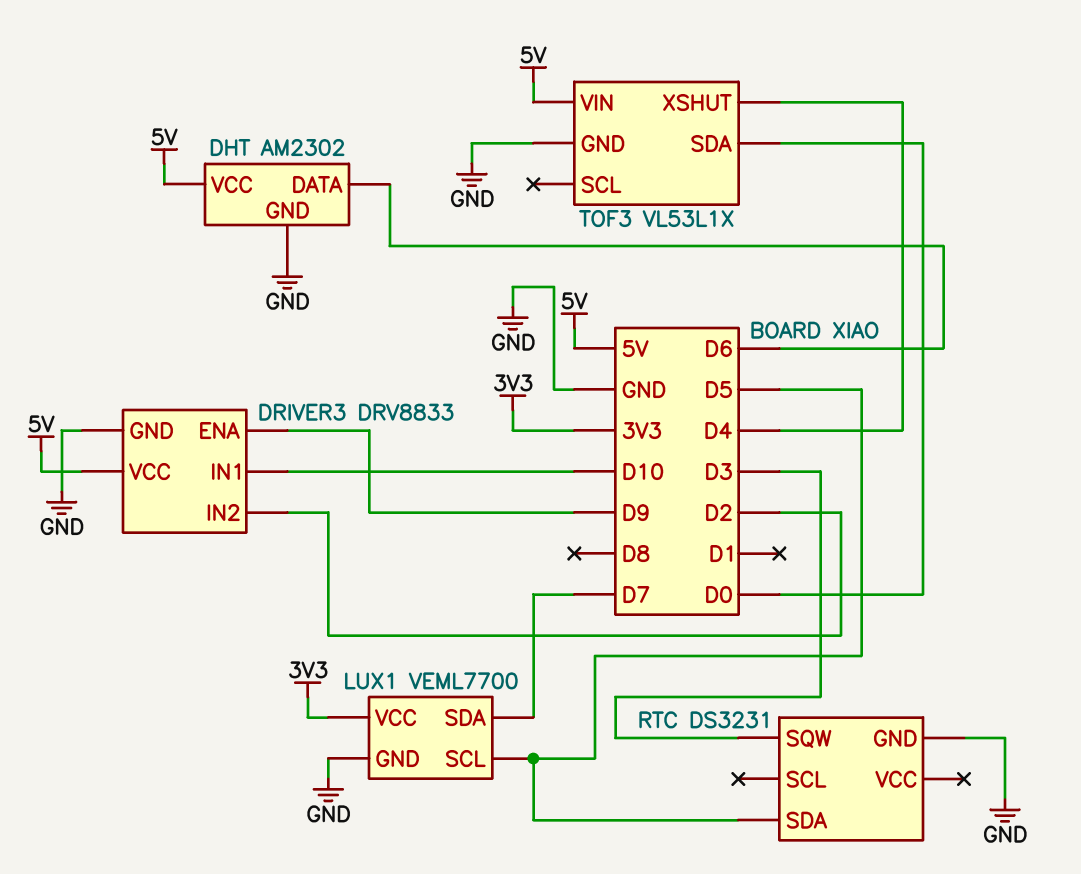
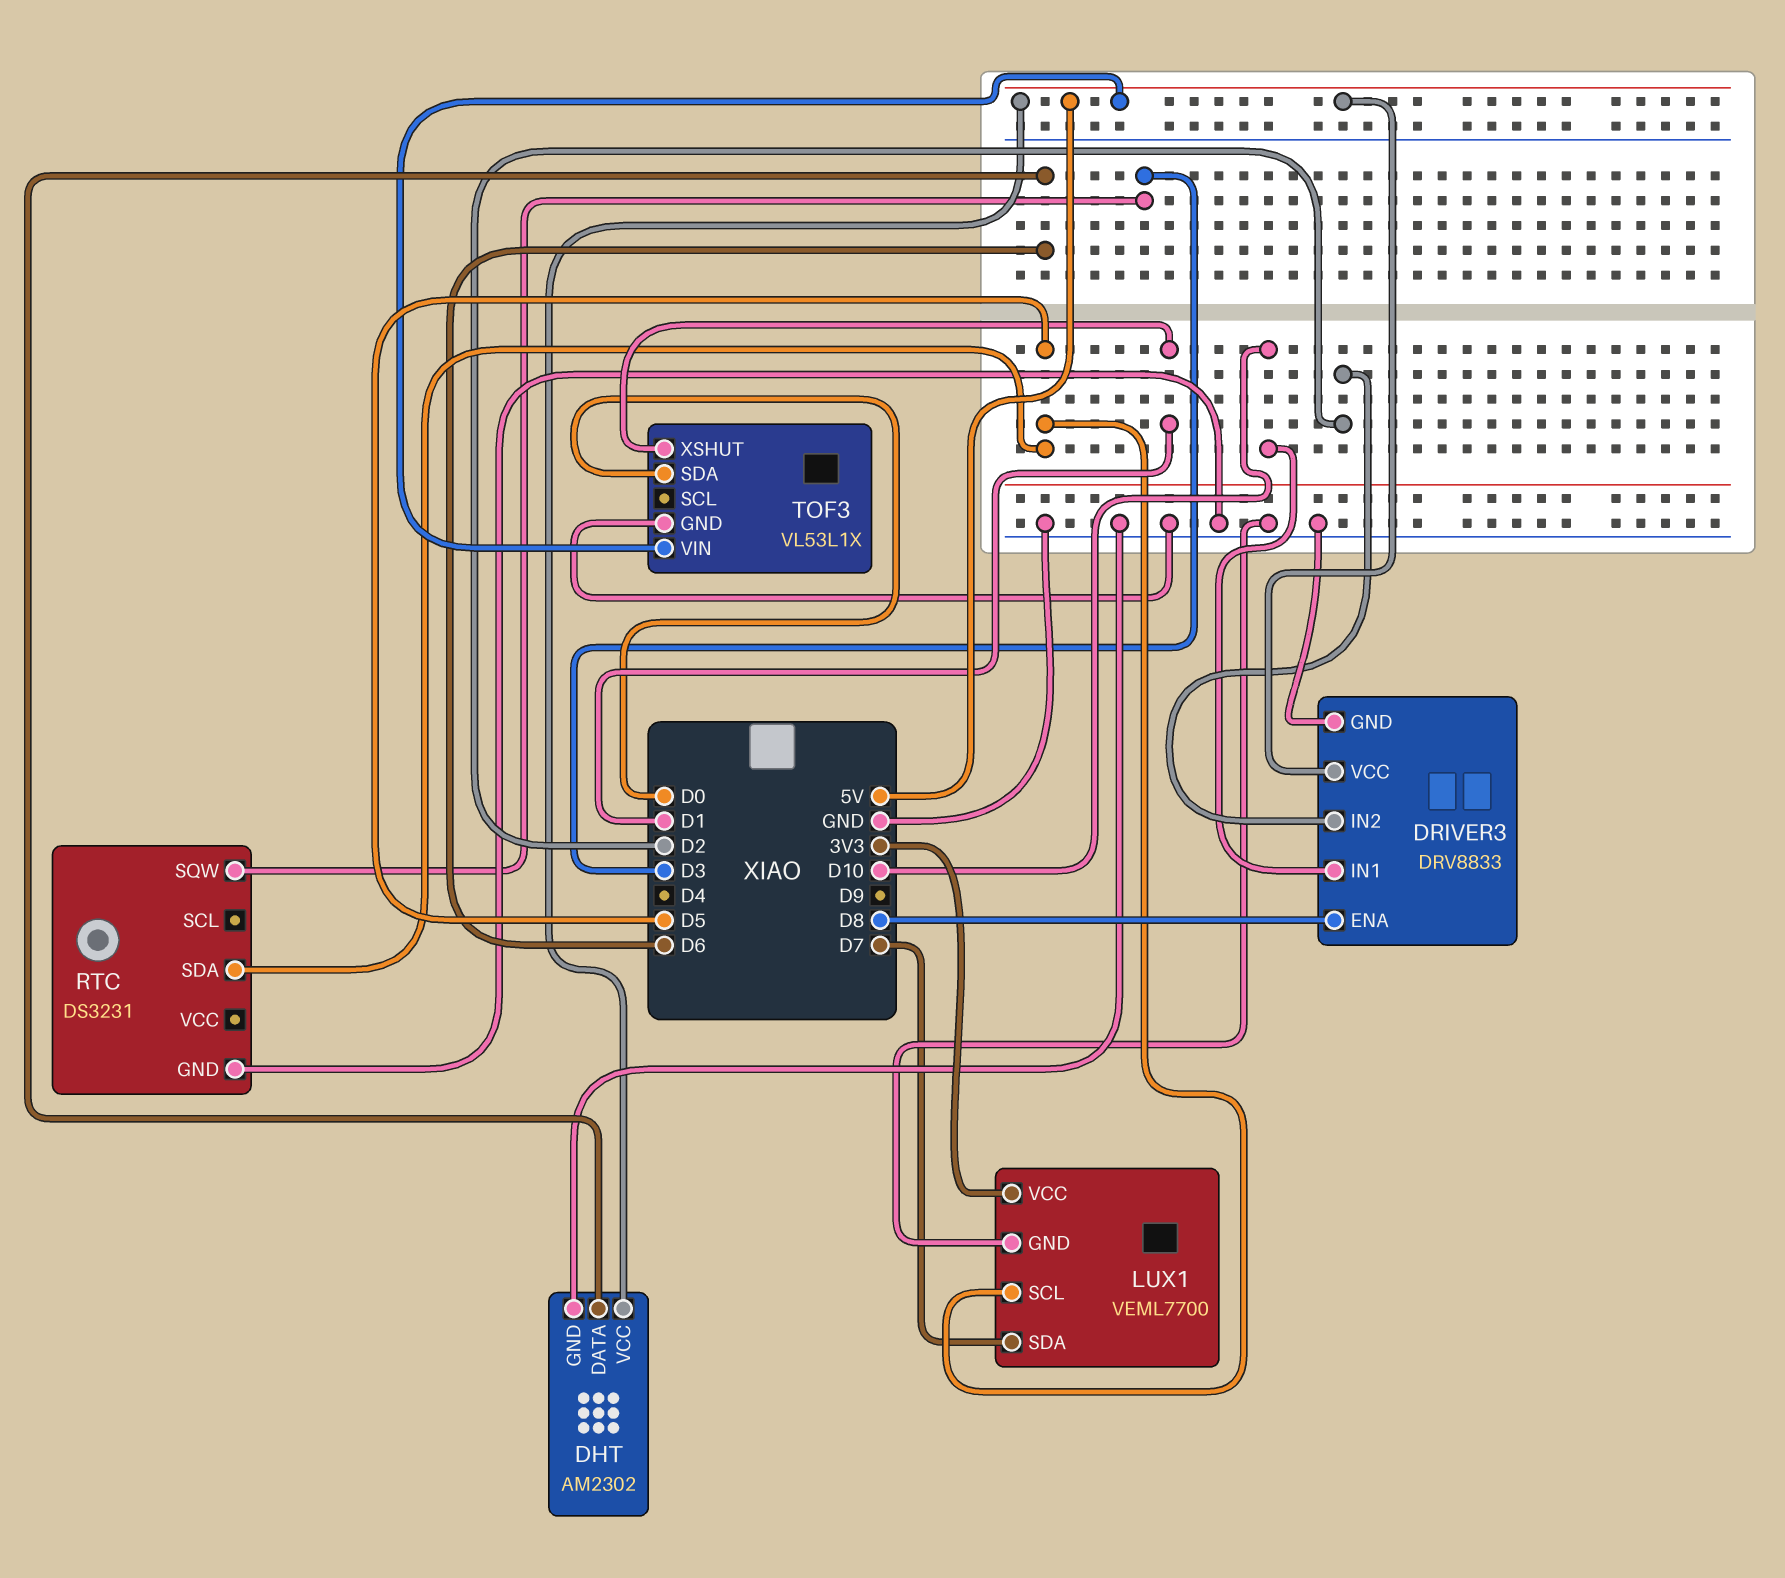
DRIVER3 pin ENA: D9 -> D8
TOF3 pin XSHUT: D4 -> D1

